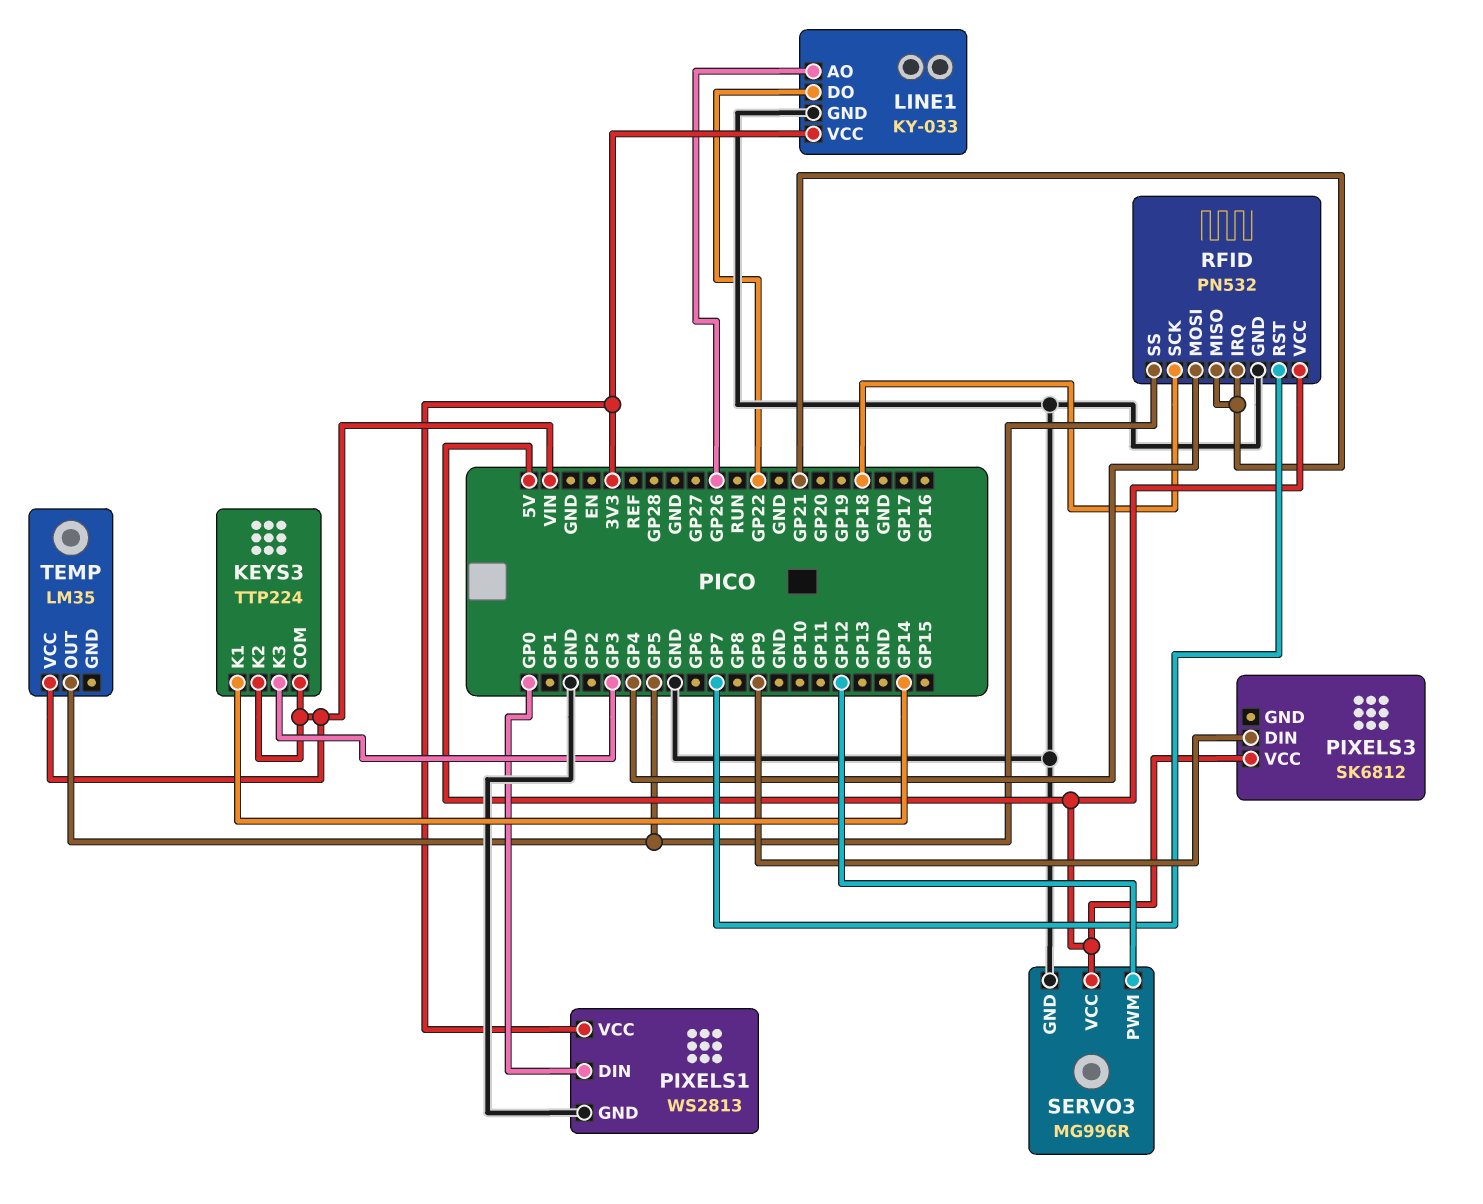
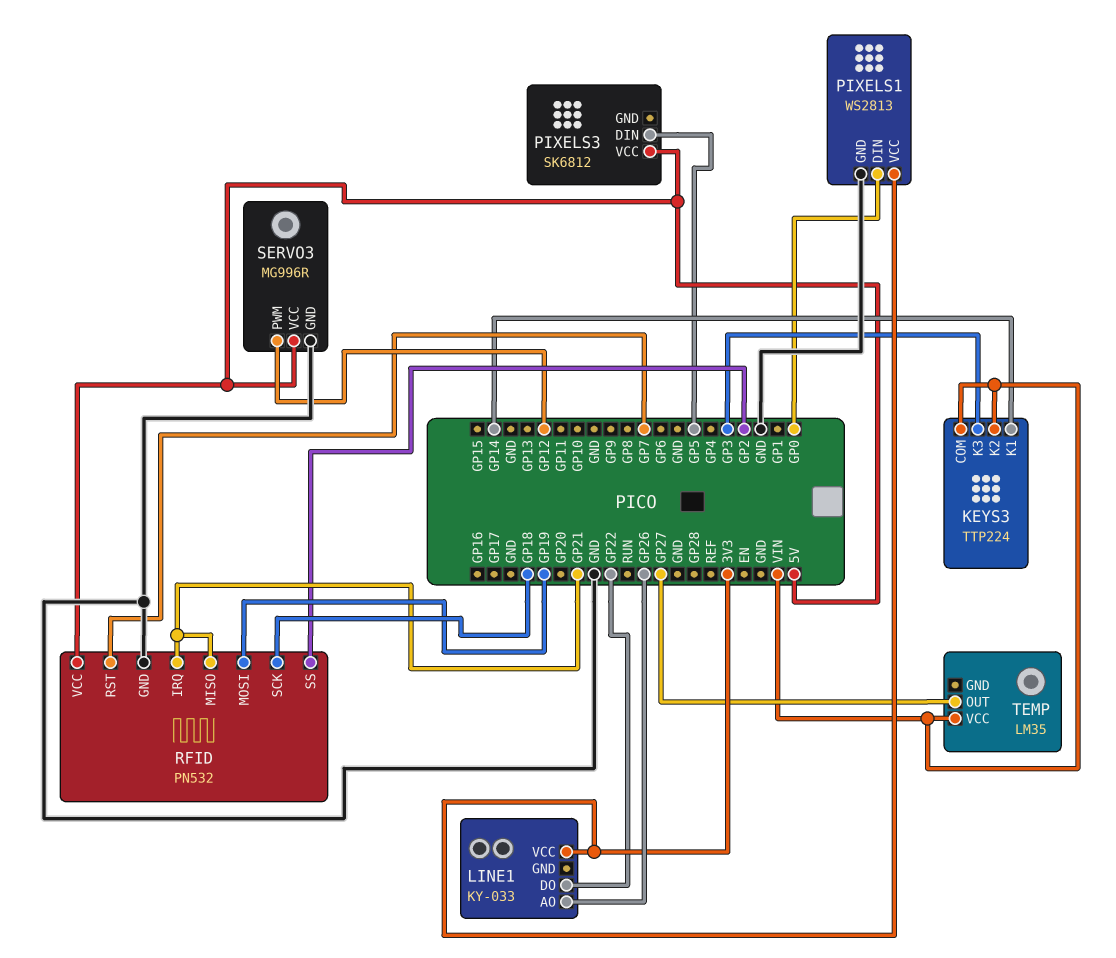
LINE1 pin GND: GND -> none
PIXELS3 pin DIN: GP9 -> GP5
RFID pin MOSI: GP4 -> GP19
RFID pin SS: GP5 -> GP2
TEMP pin OUT: GP5 -> GP27

